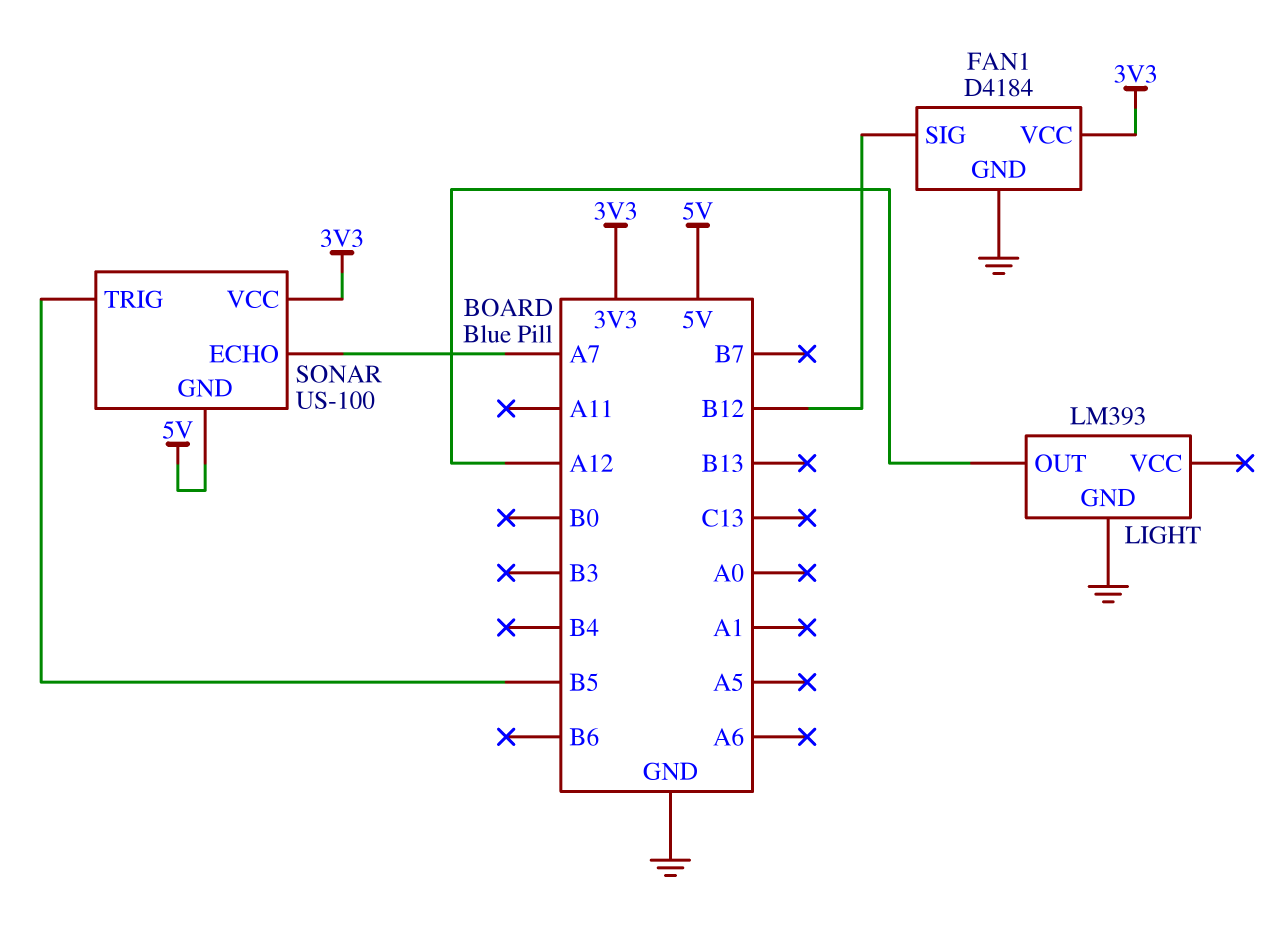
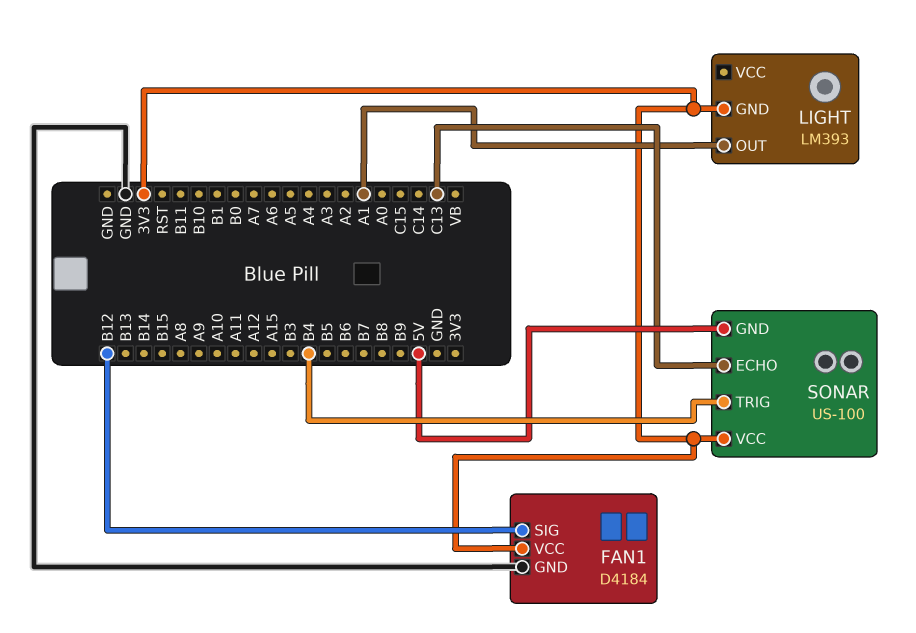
LIGHT pin GND: GND -> 3V3
LIGHT pin OUT: A12 -> A1
SONAR pin ECHO: A7 -> C13
SONAR pin TRIG: B5 -> B4

